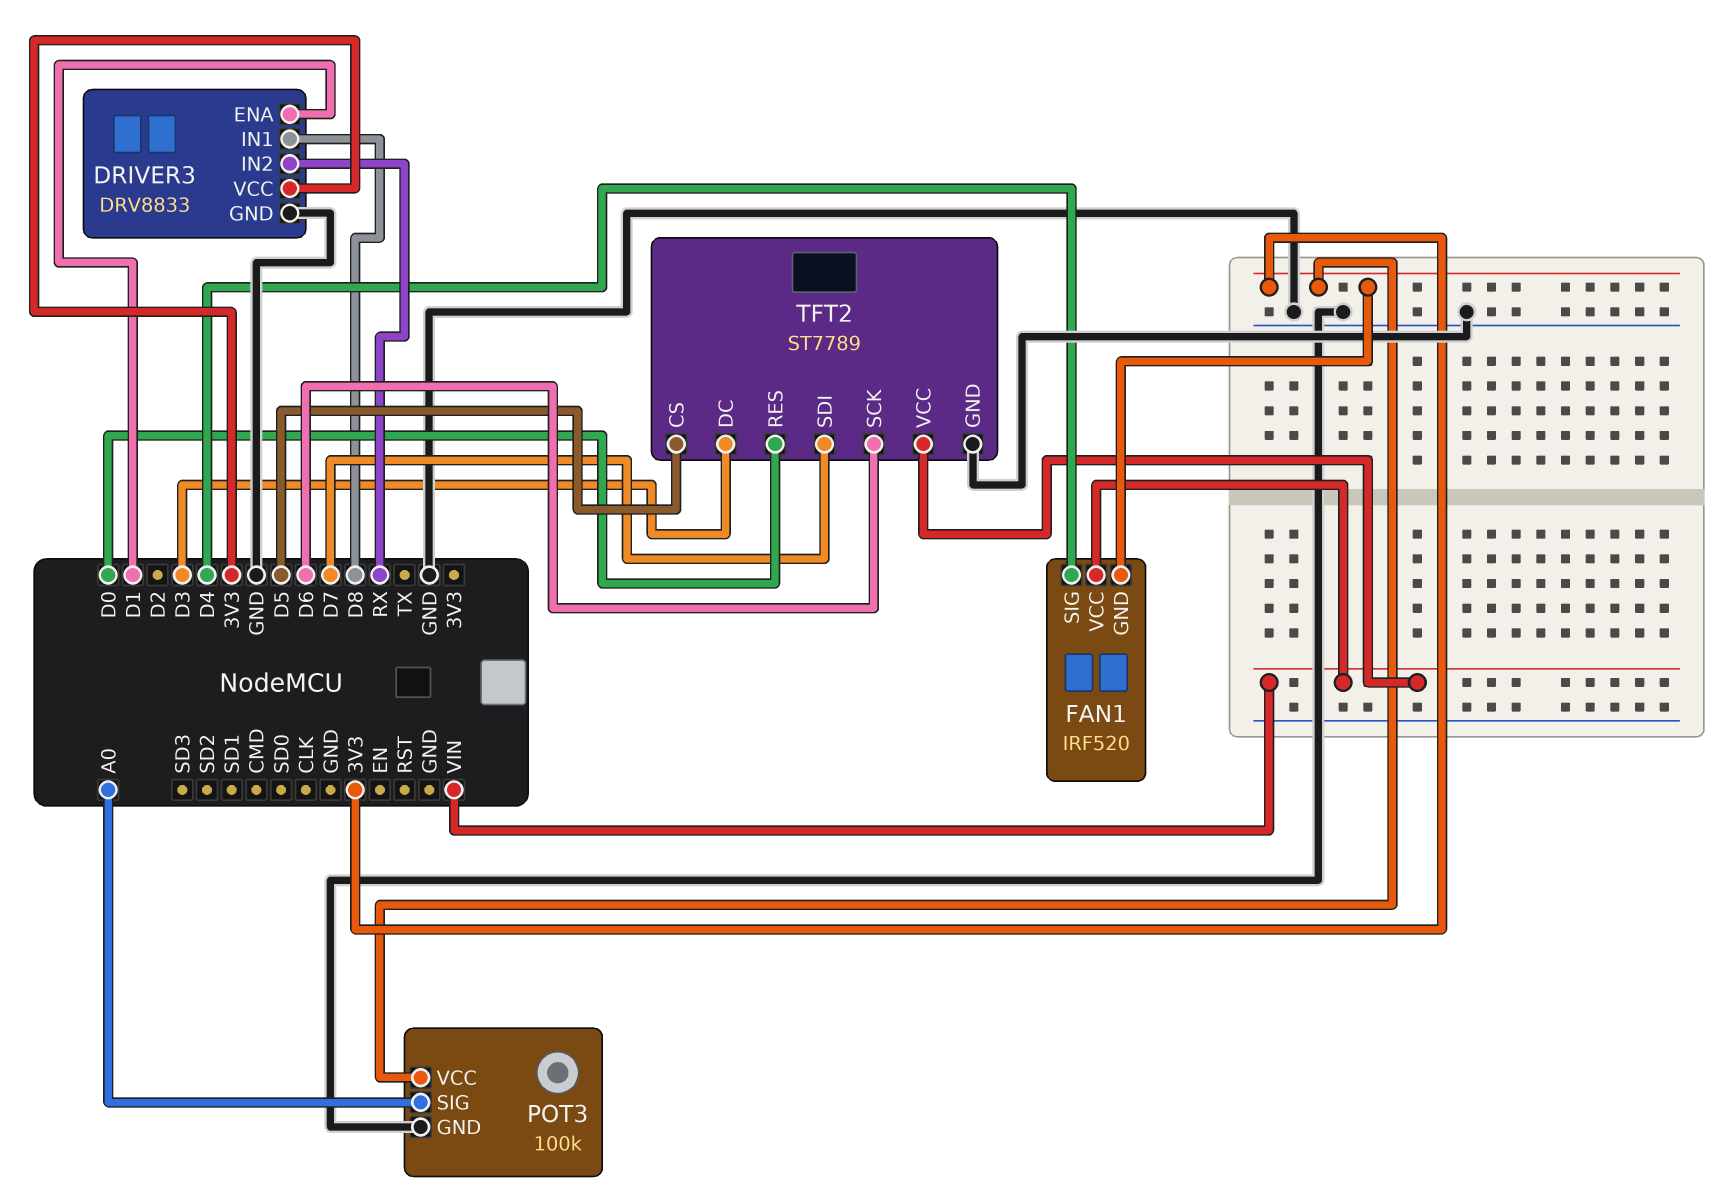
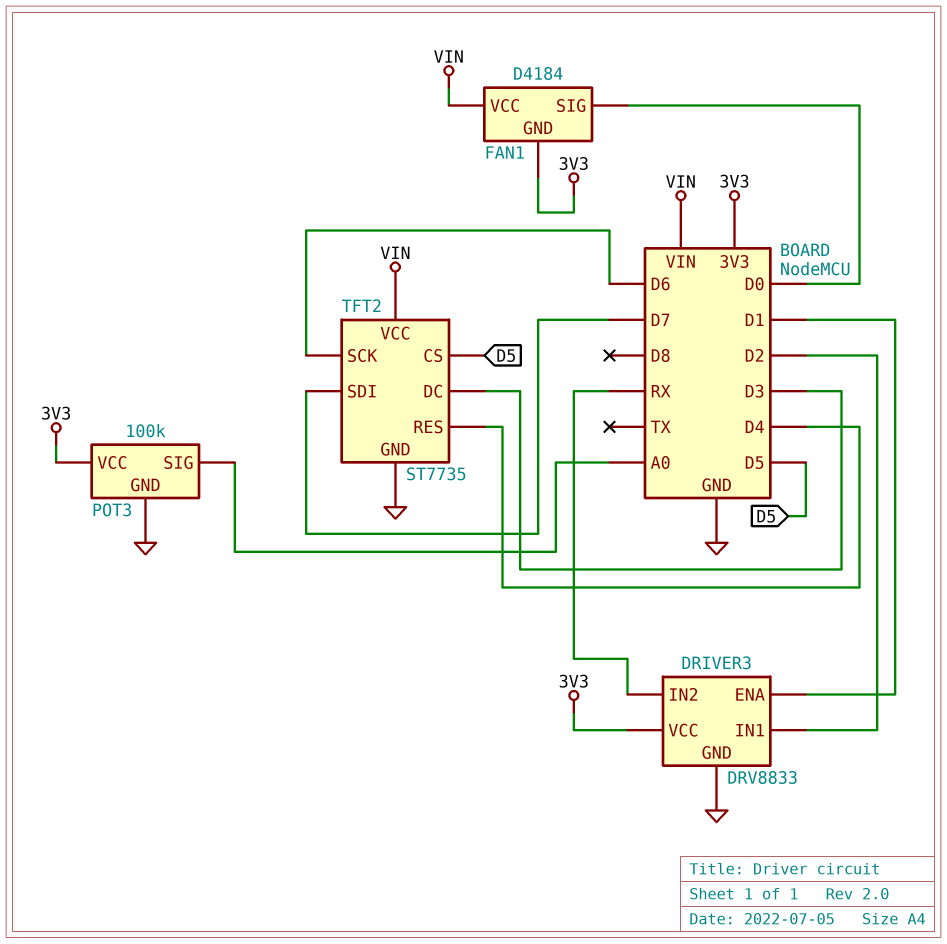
DRIVER3 pin IN1: D8 -> D2
FAN1: IRF520 -> D4184
FAN1 pin SIG: D4 -> D0
TFT2: ST7789 -> ST7735
TFT2 pin RES: D0 -> D4

